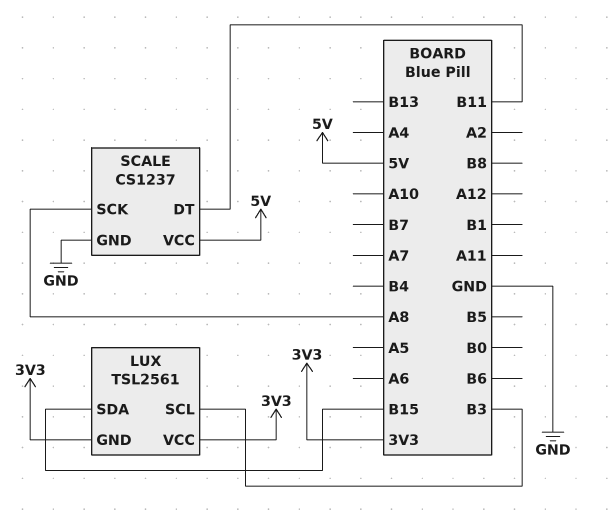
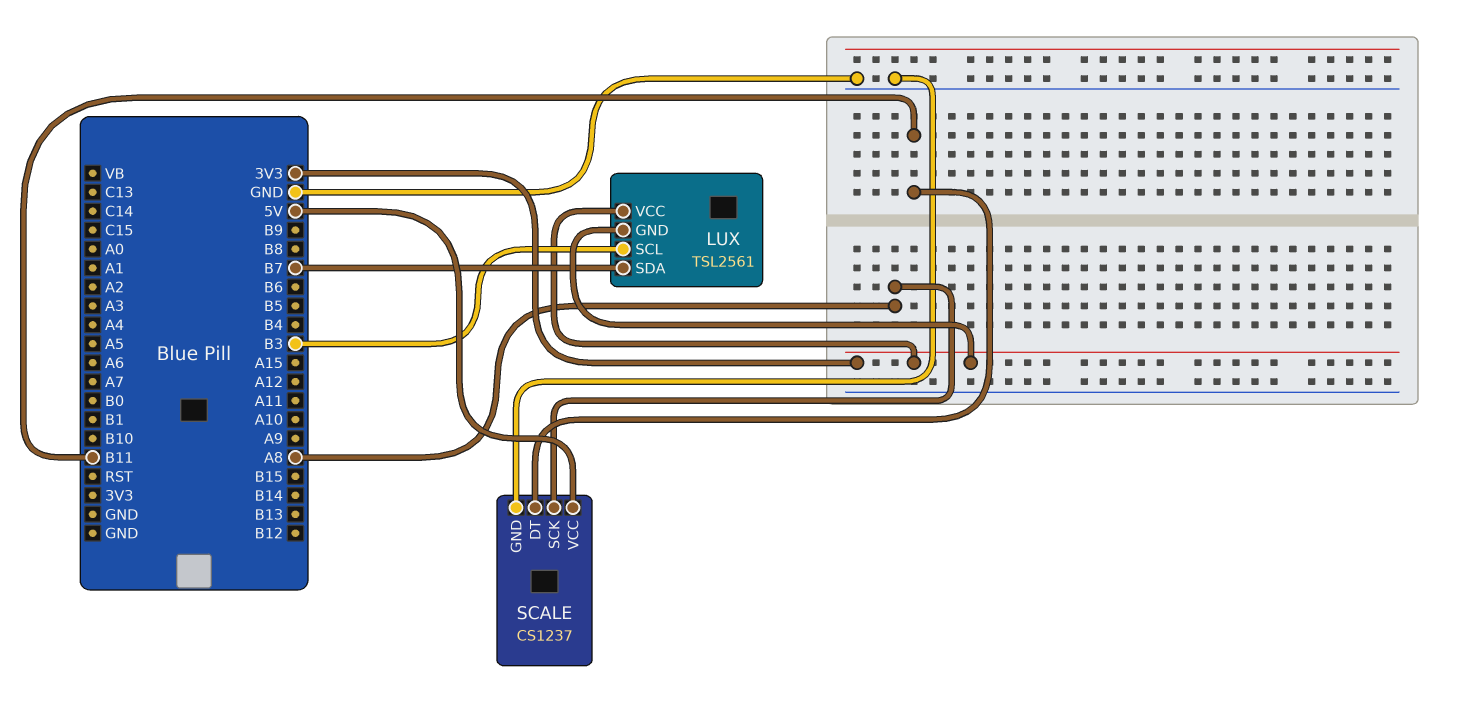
LUX pin SDA: B15 -> B7

